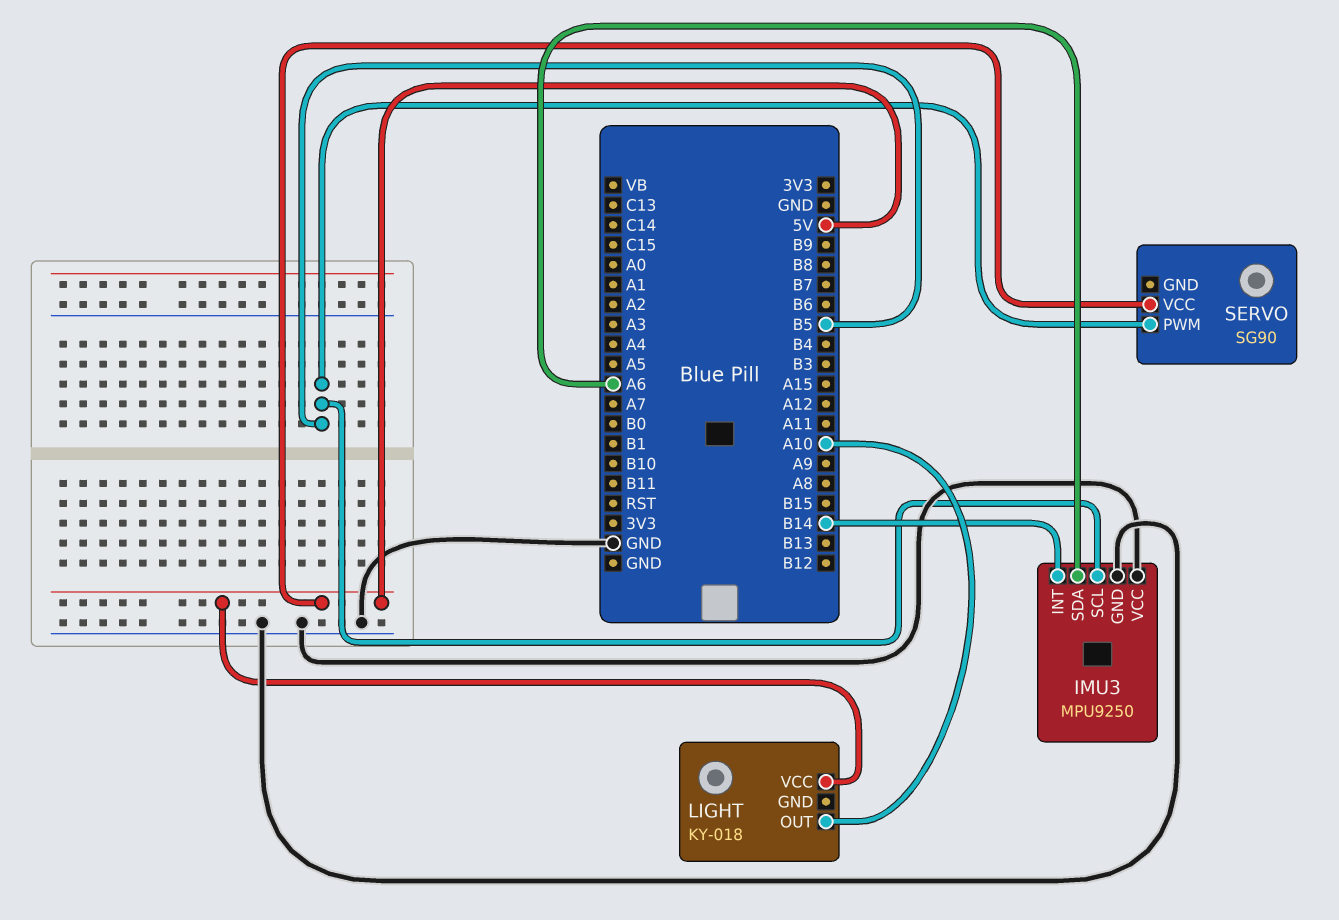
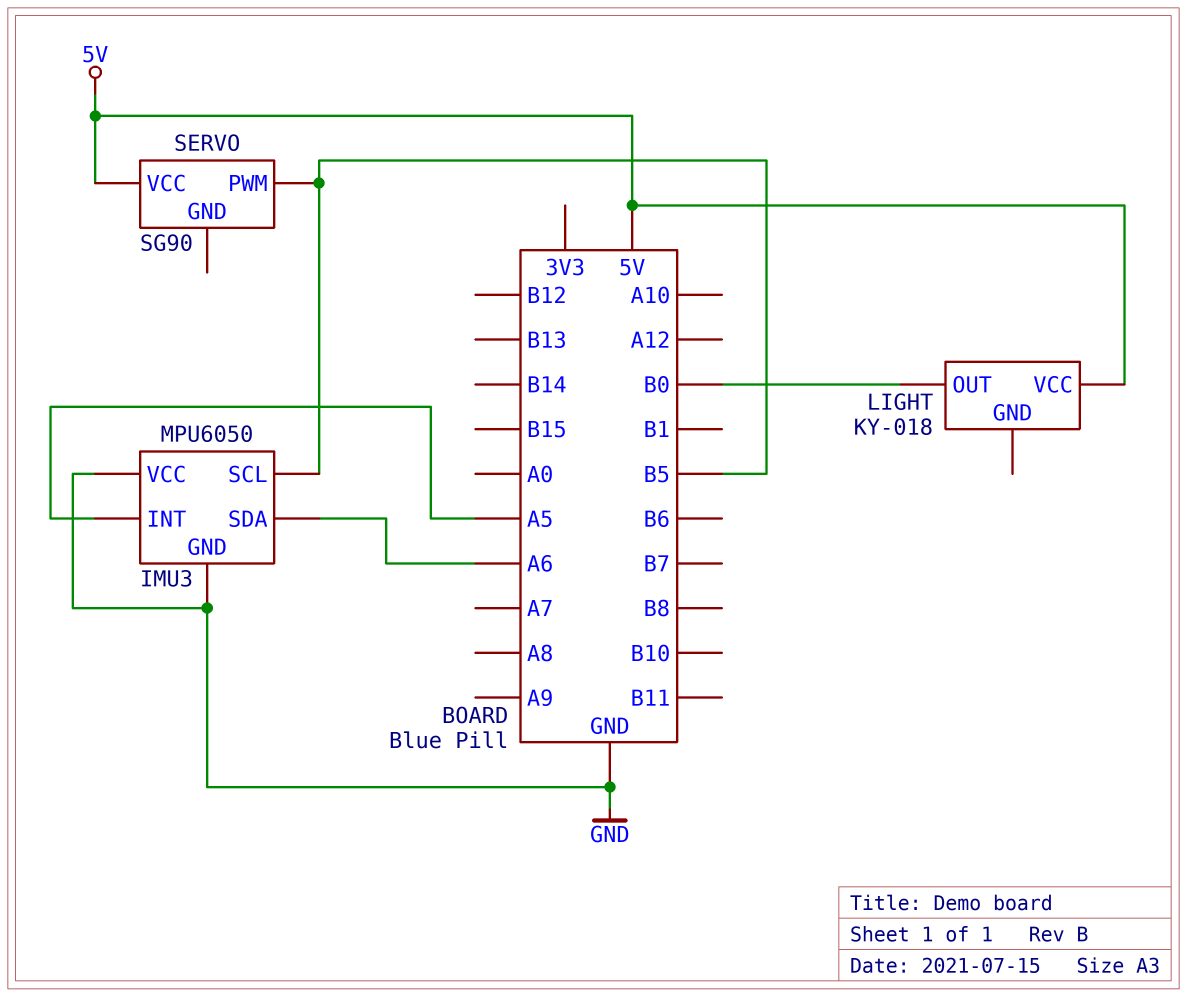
IMU3: MPU9250 -> MPU6050
IMU3 pin INT: B14 -> A5
LIGHT pin OUT: A10 -> B0

